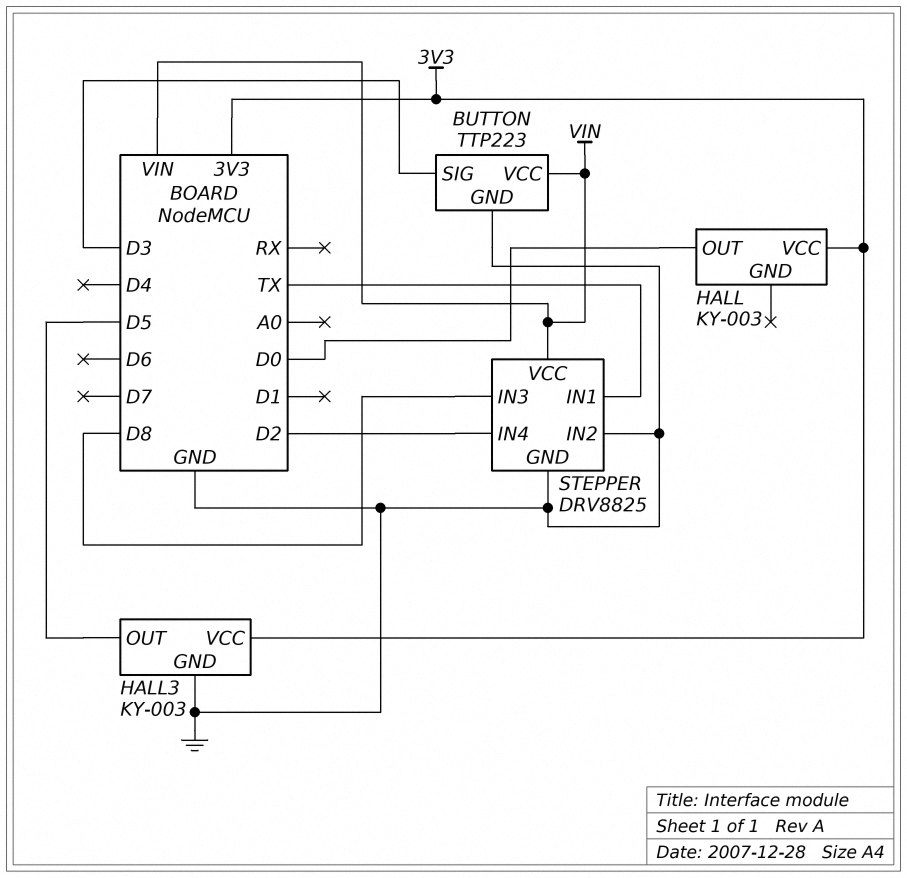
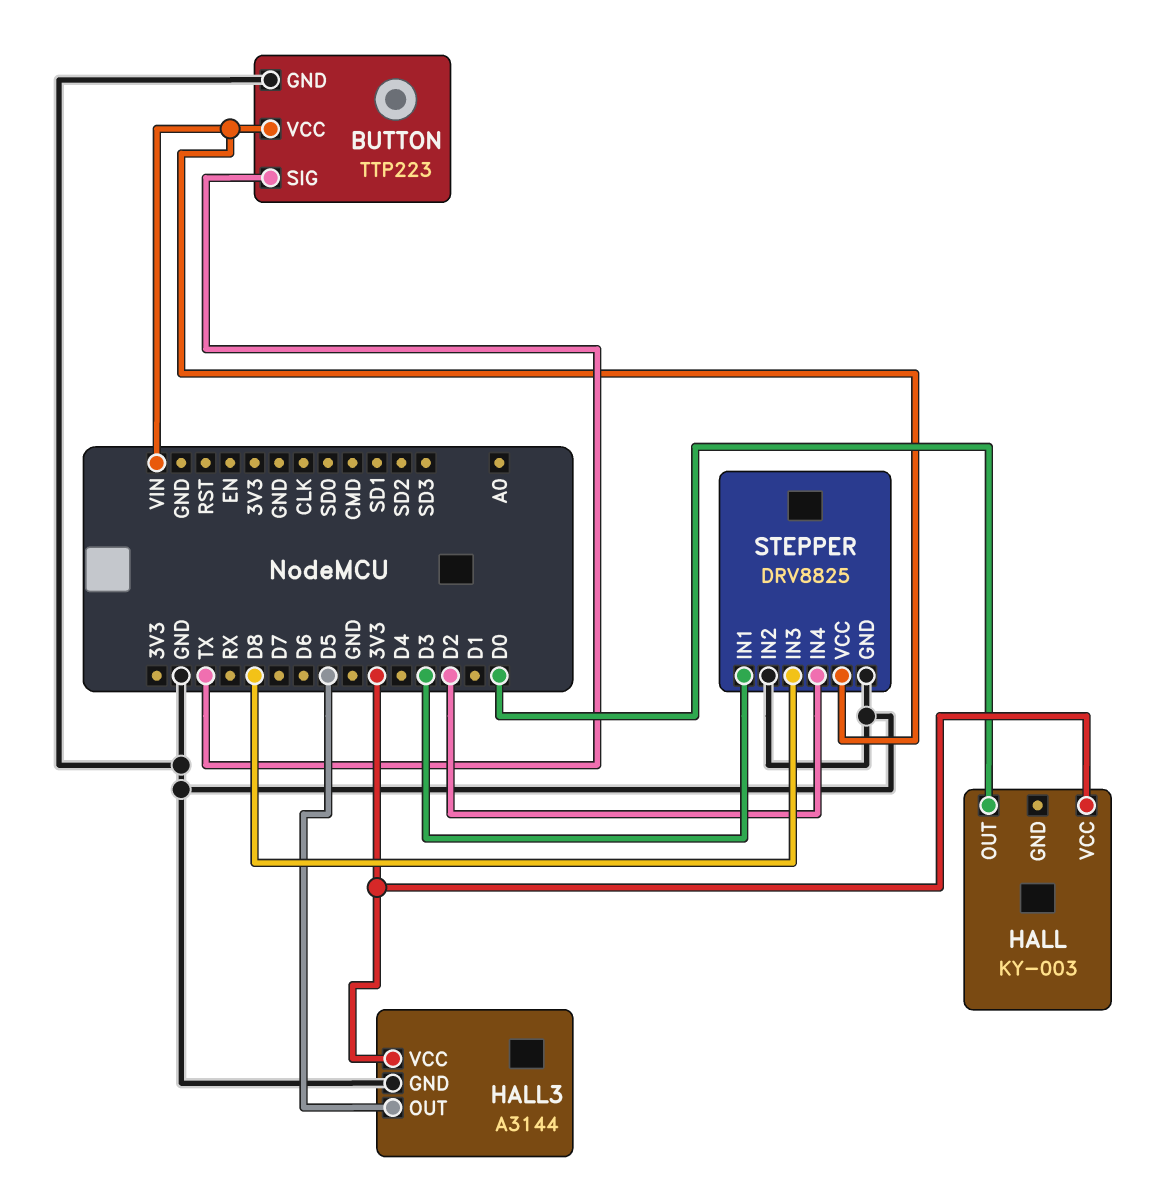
BUTTON pin SIG: D3 -> TX
HALL3: KY-003 -> A3144
STEPPER pin IN1: TX -> D3

